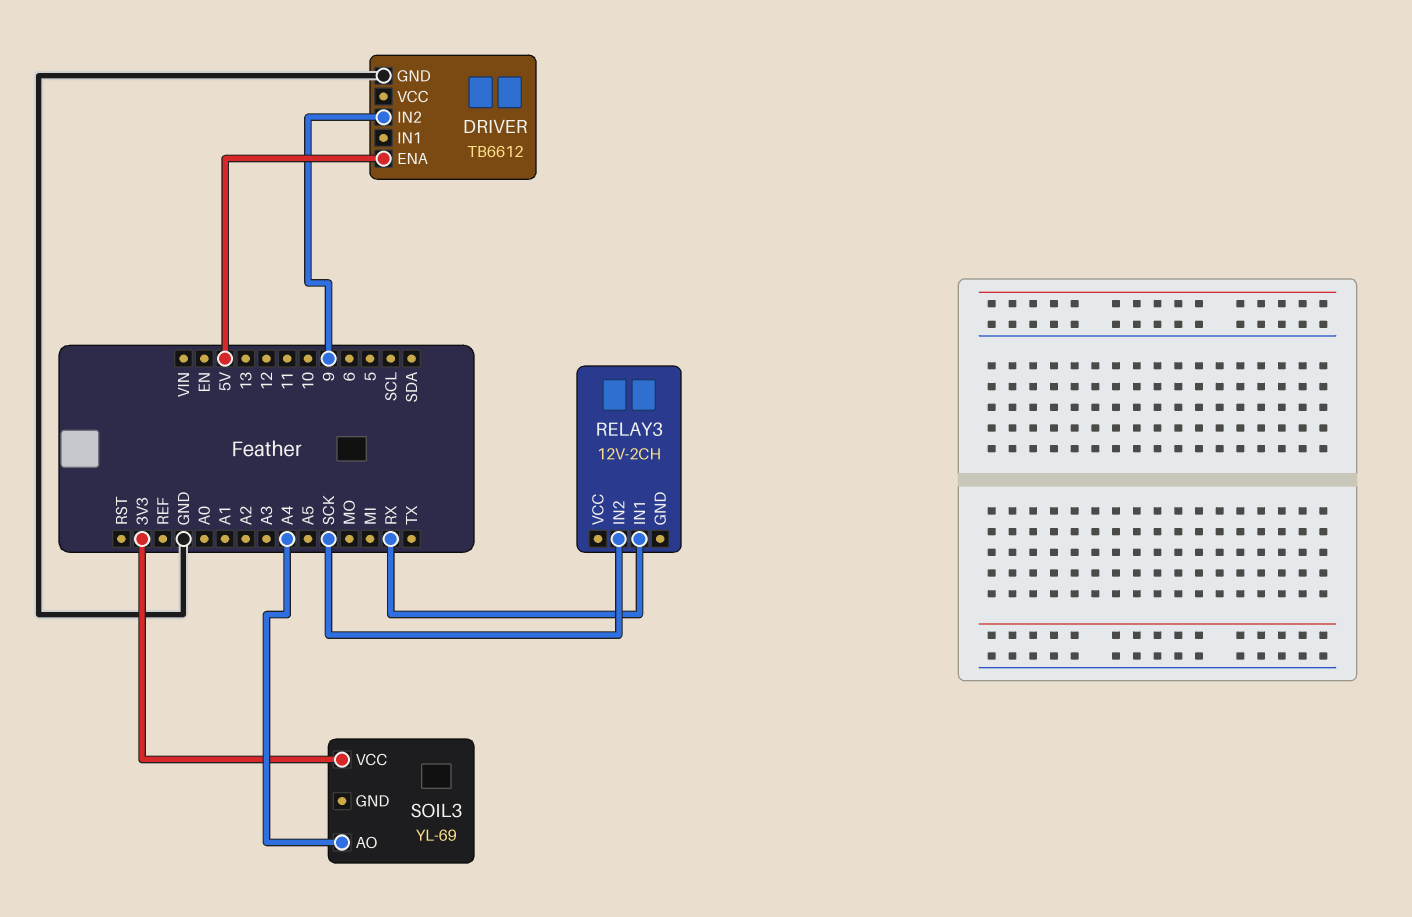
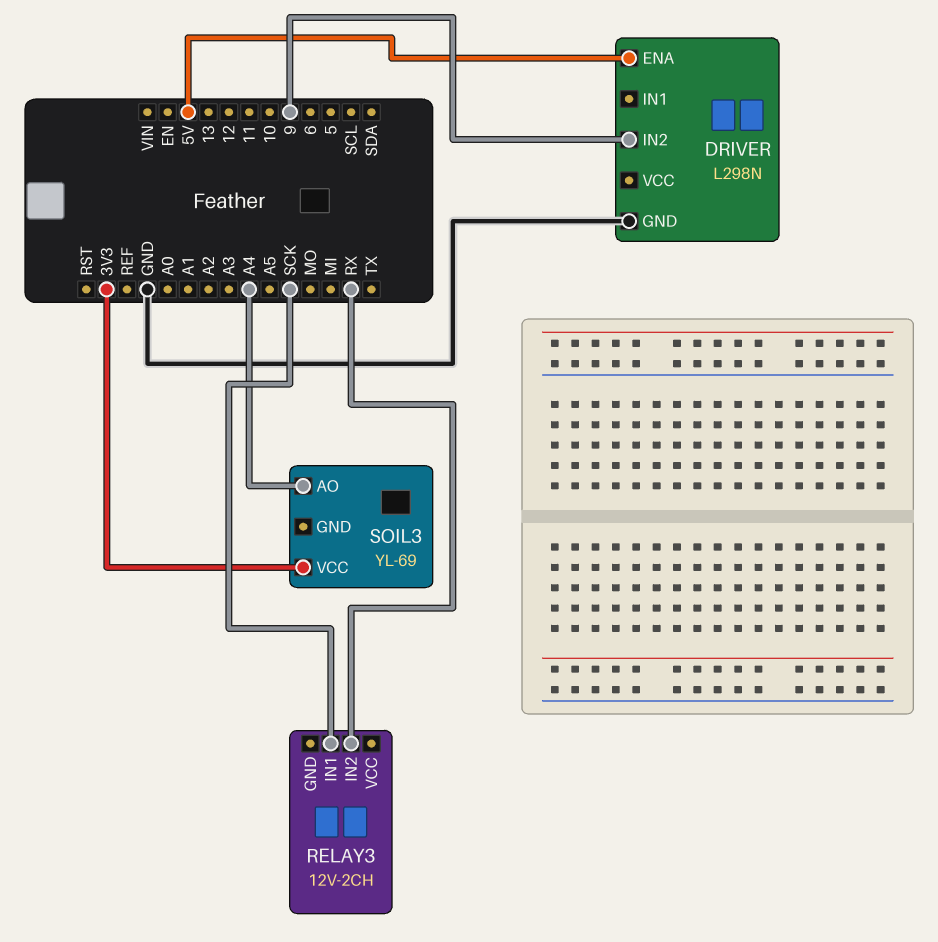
DRIVER: TB6612 -> L298N
RELAY3 pin IN1: RX -> SCK
RELAY3 pin IN2: SCK -> RX

